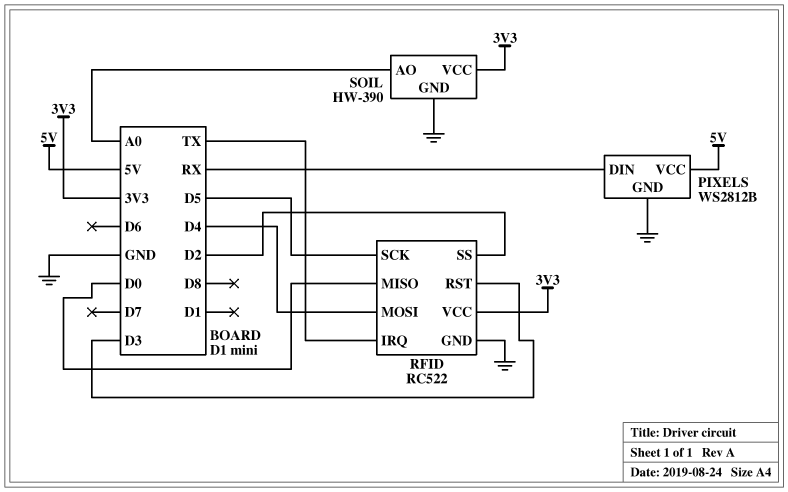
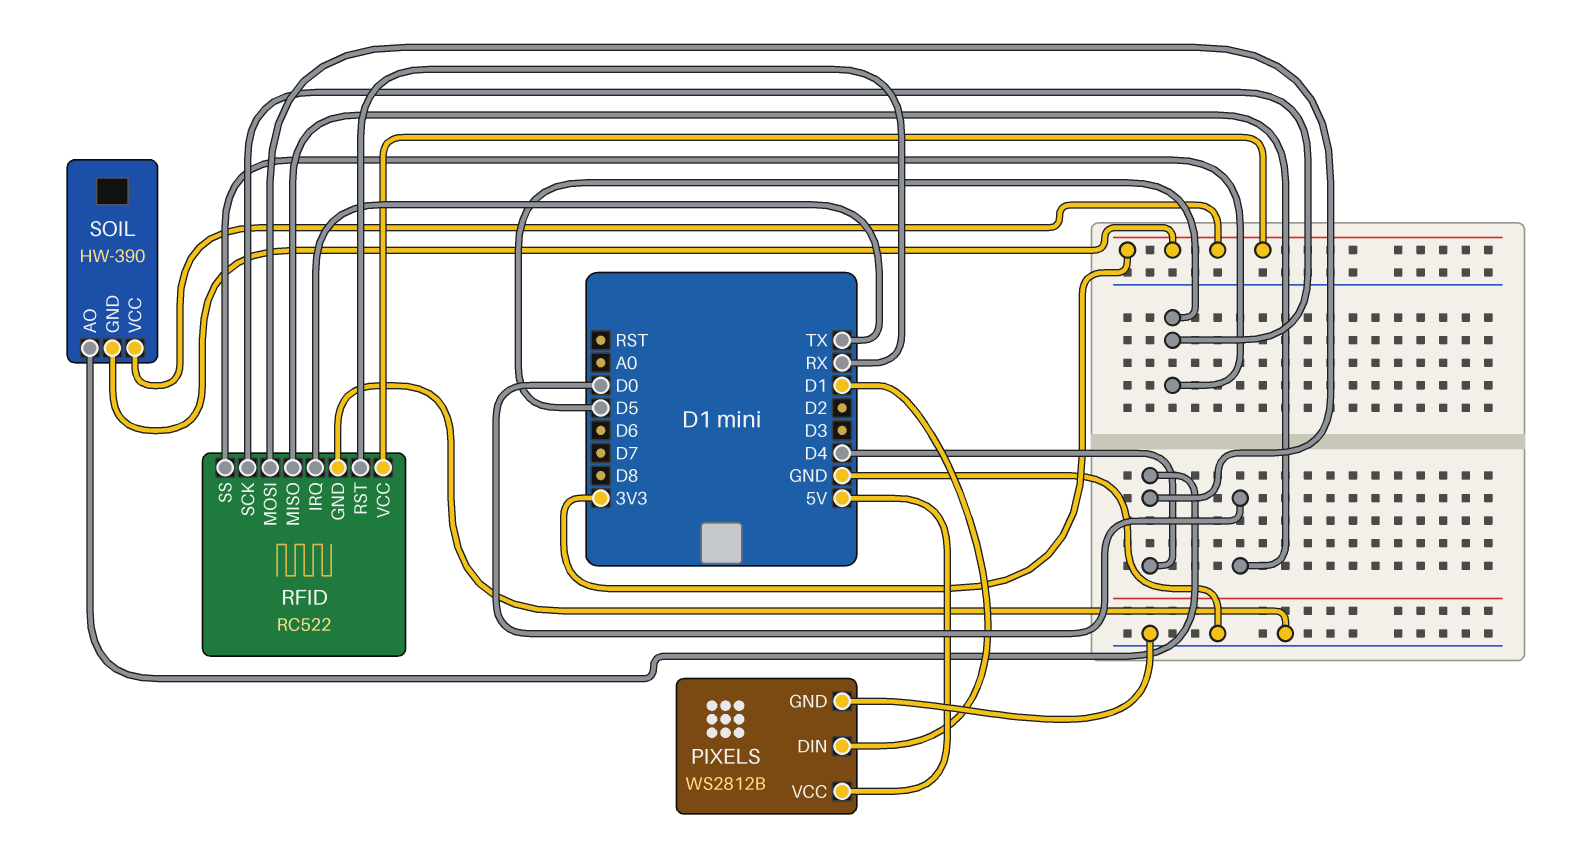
PIXELS pin DIN: RX -> D1
RFID pin RST: D3 -> RX
RFID pin SS: D2 -> D5
SOIL pin AO: A0 -> D4
SOIL pin GND: GND -> 3V3

